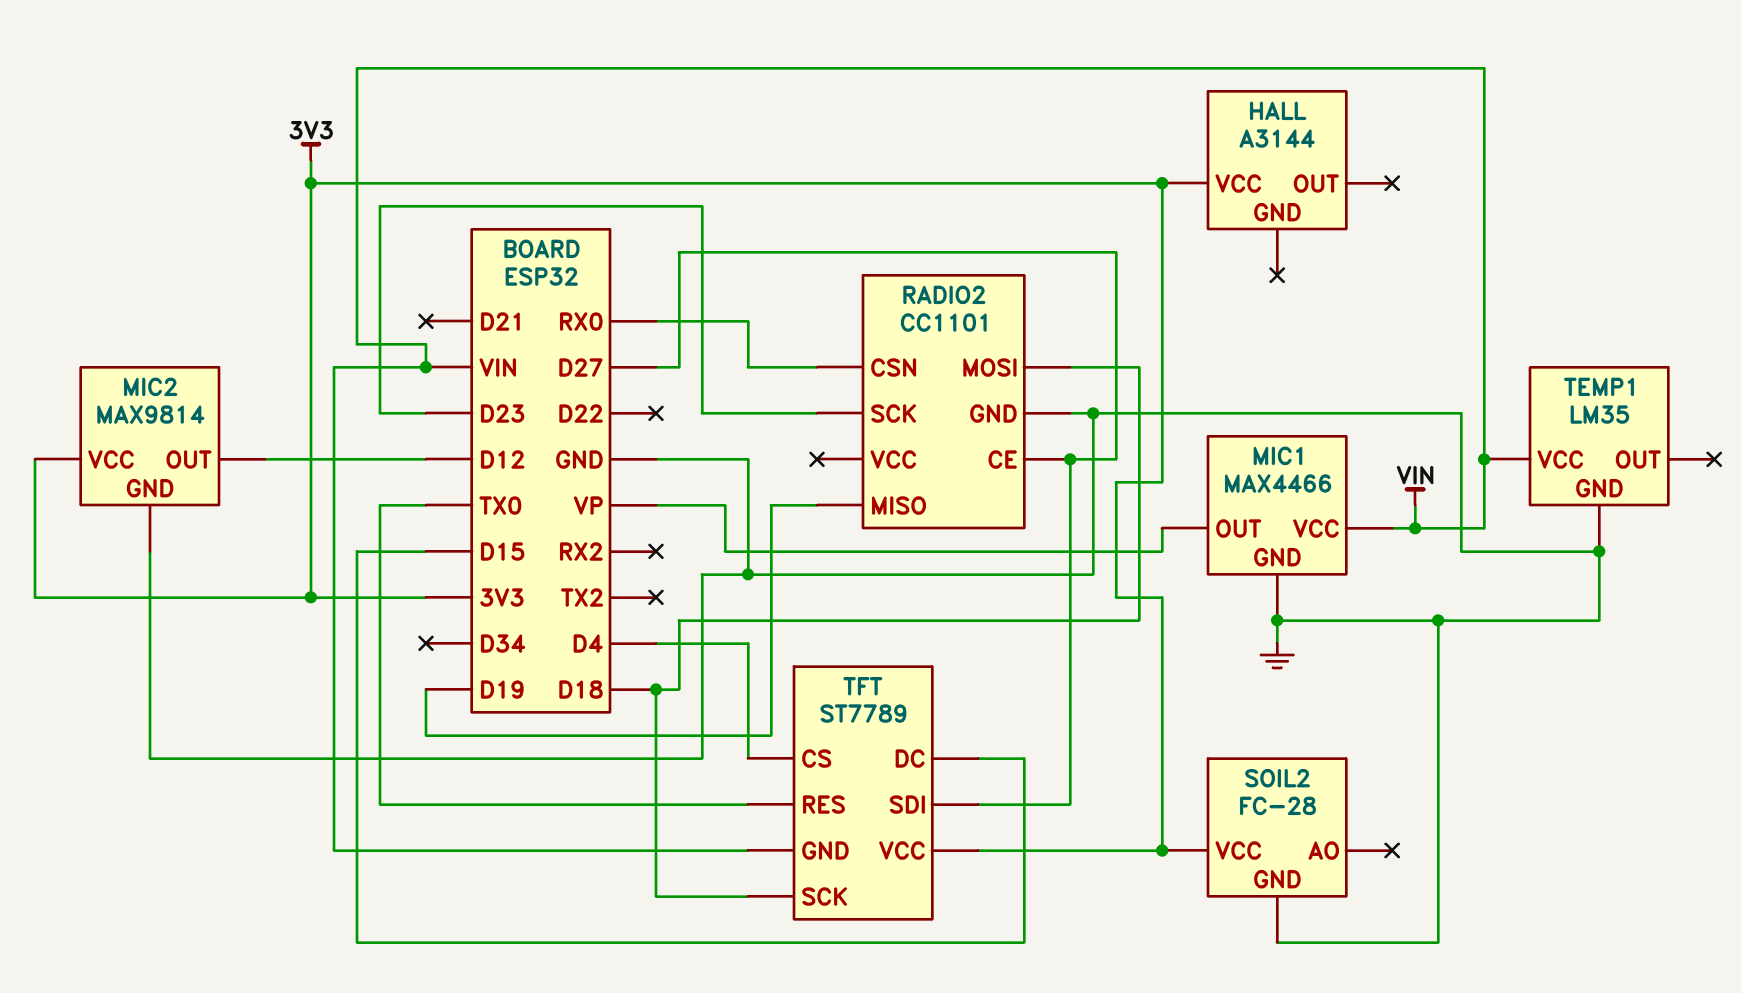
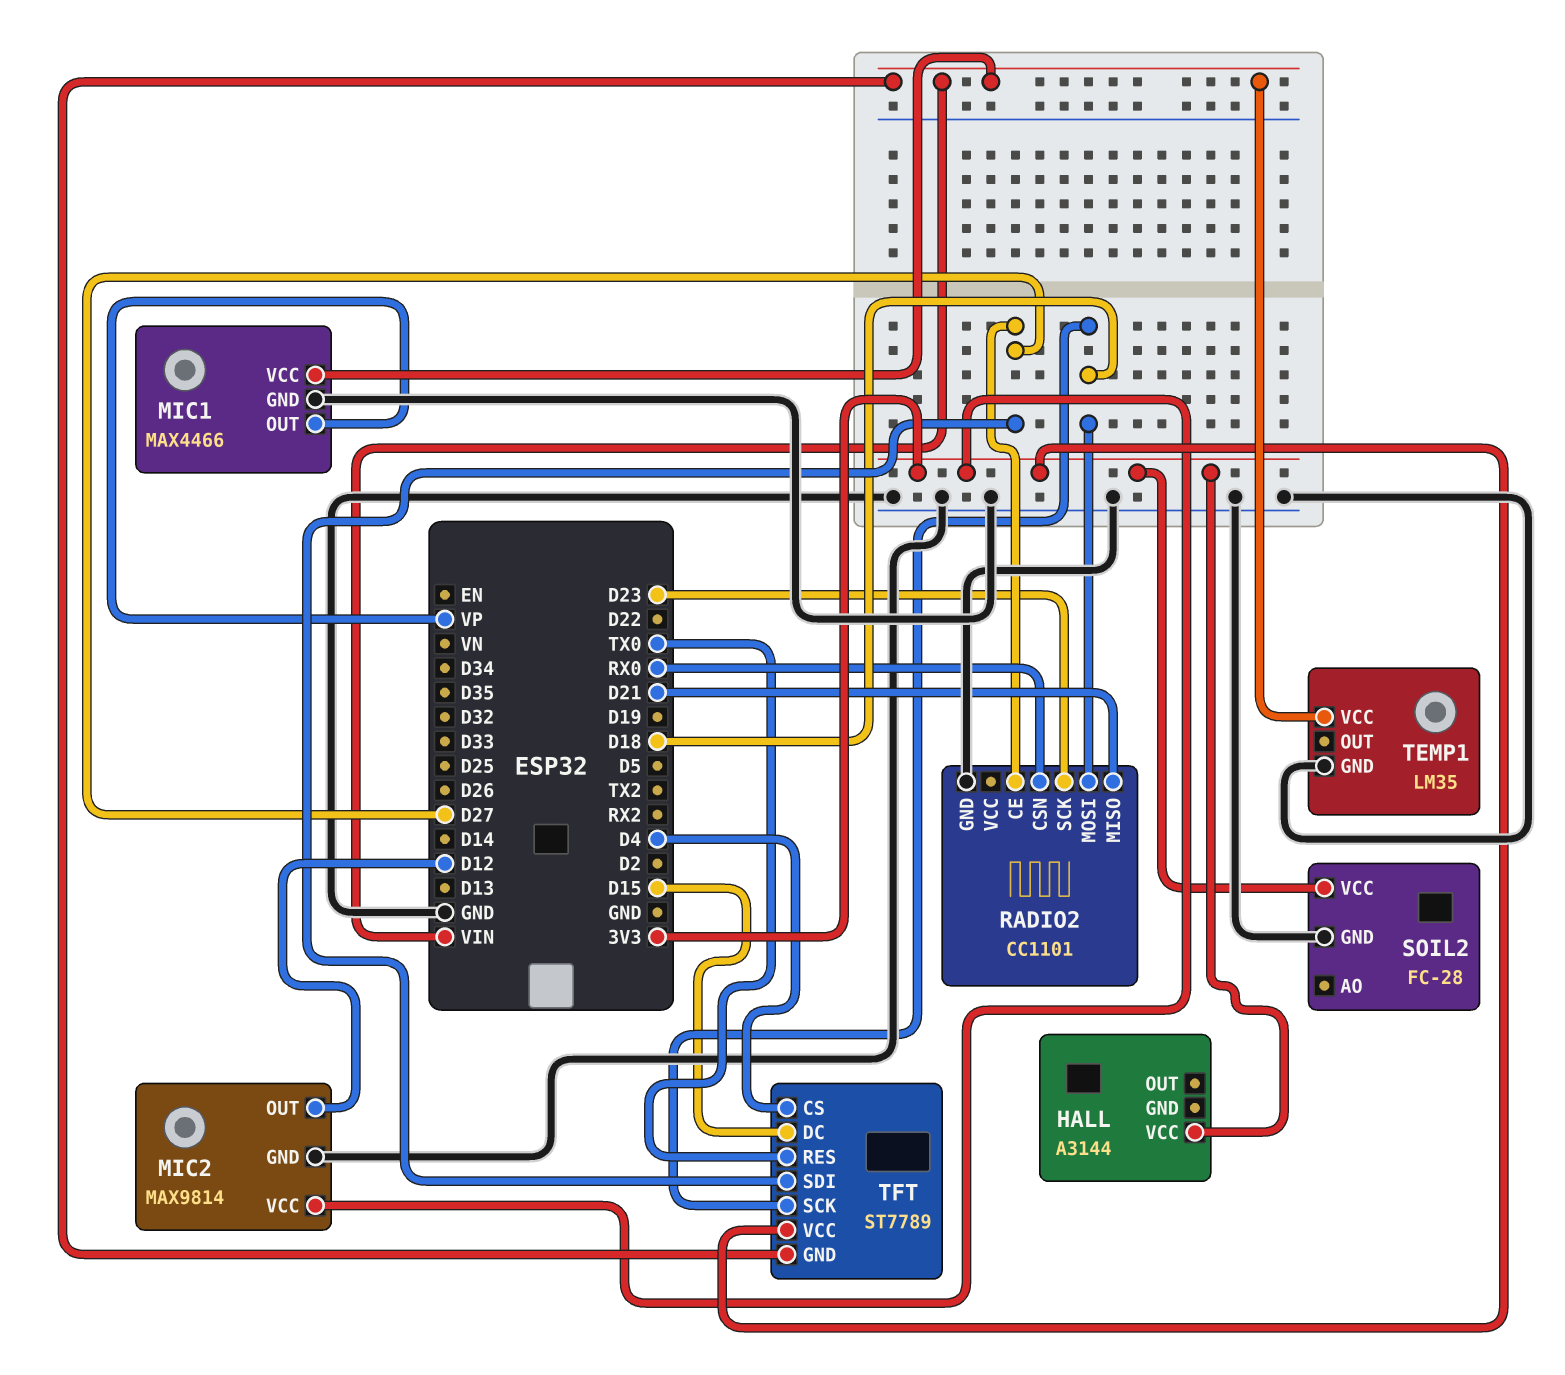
RADIO2 pin MISO: D19 -> D21

